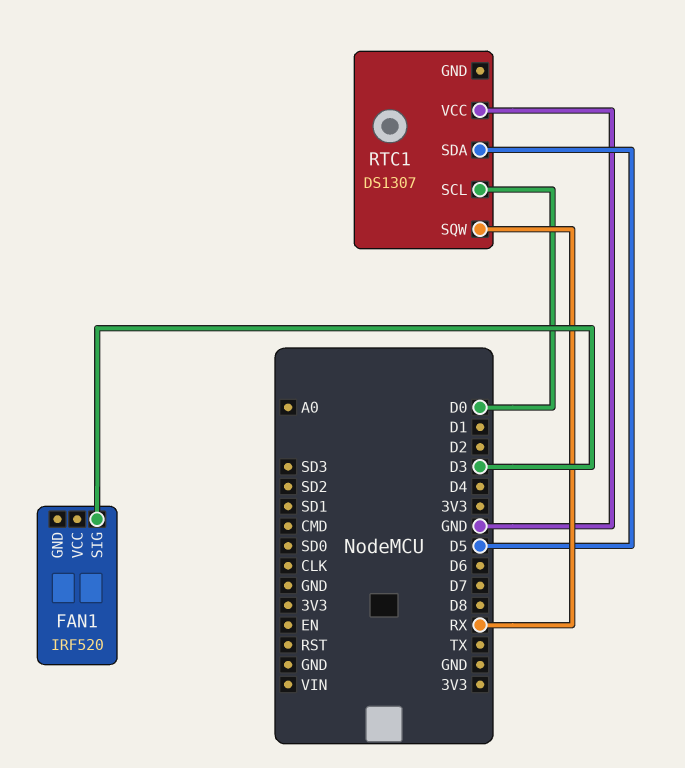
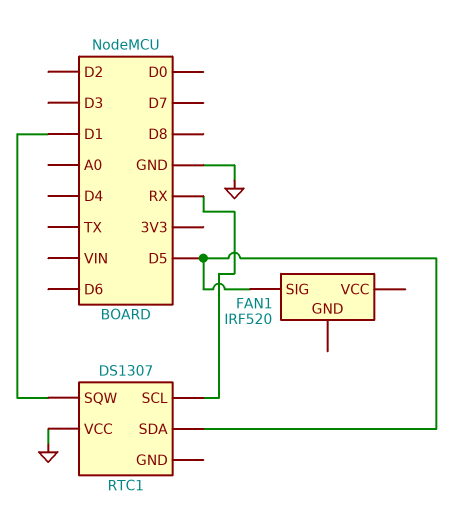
FAN1 pin SIG: D3 -> D5
RTC1 pin SCL: D0 -> RX
RTC1 pin SQW: RX -> D1

